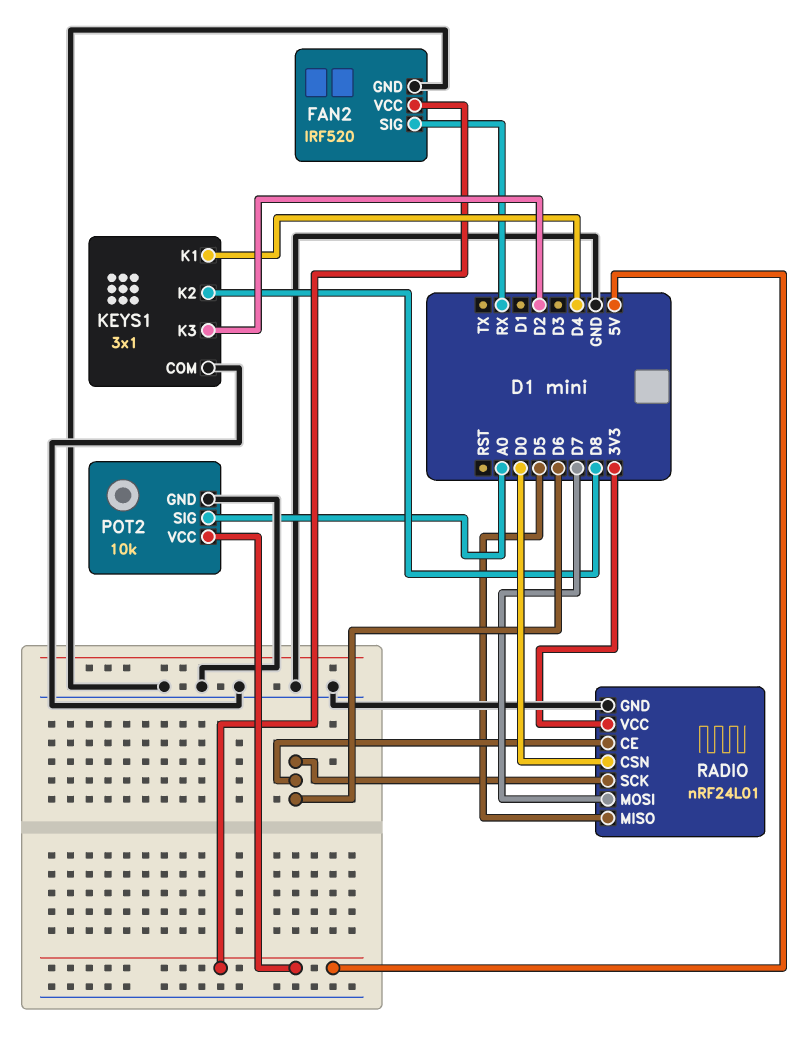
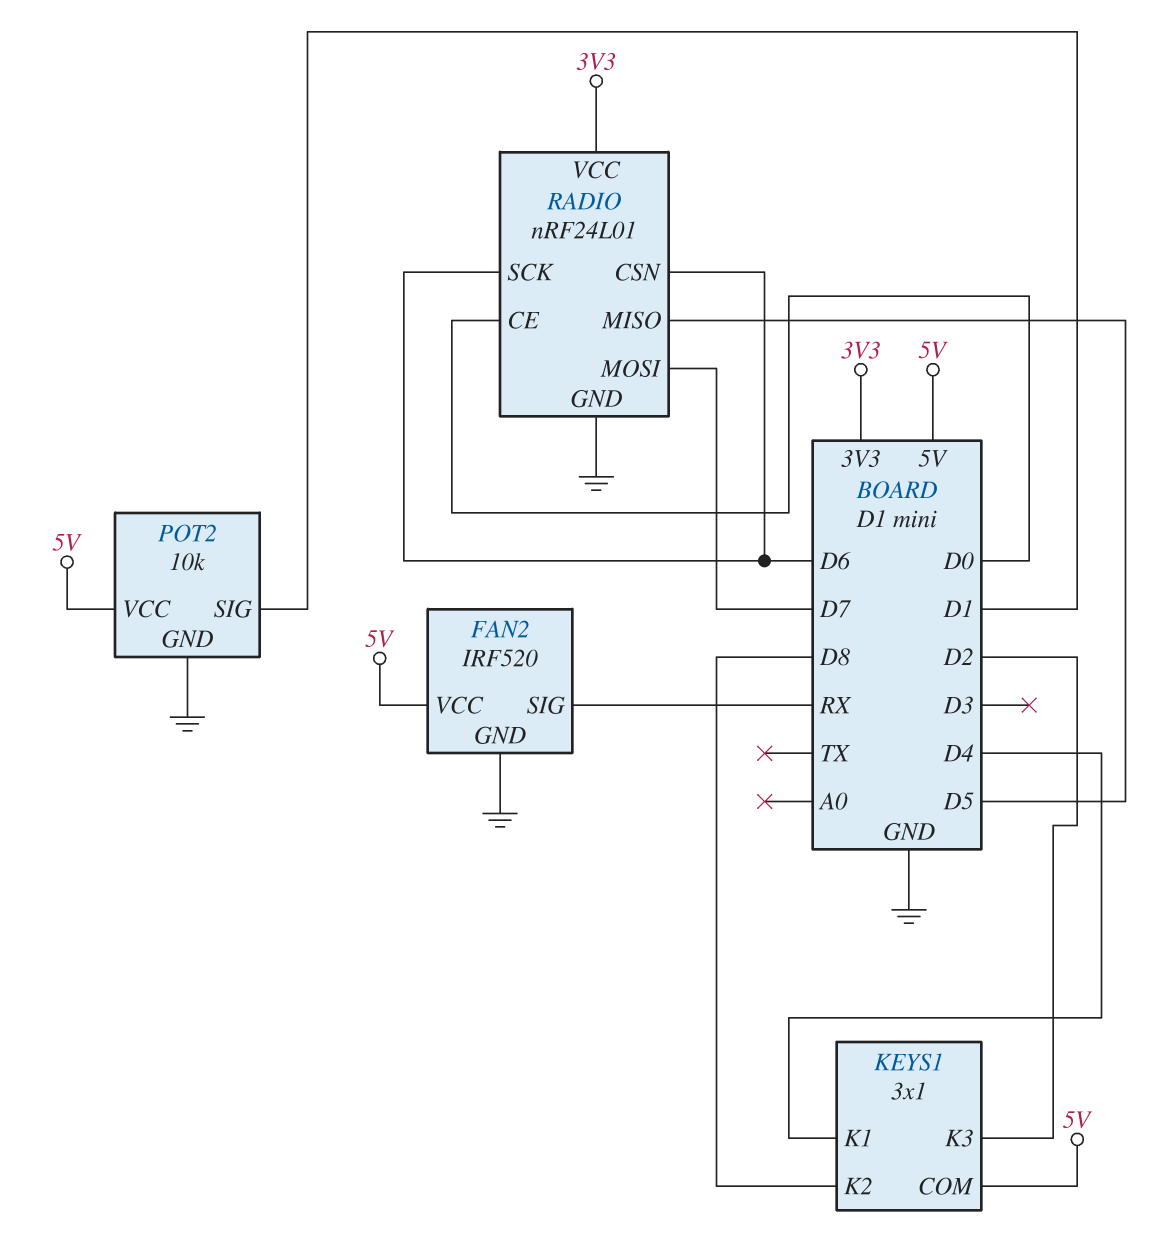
KEYS1 pin COM: GND -> 5V
POT2 pin SIG: A0 -> D1
RADIO pin CE: D6 -> D0
RADIO pin CSN: D0 -> D6

